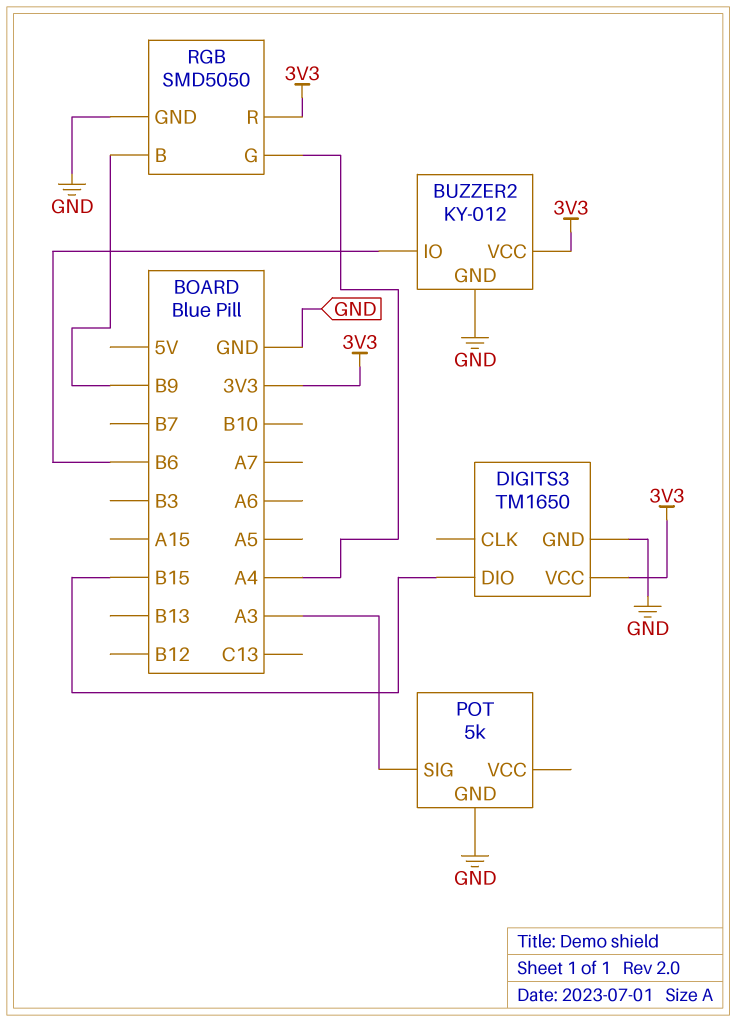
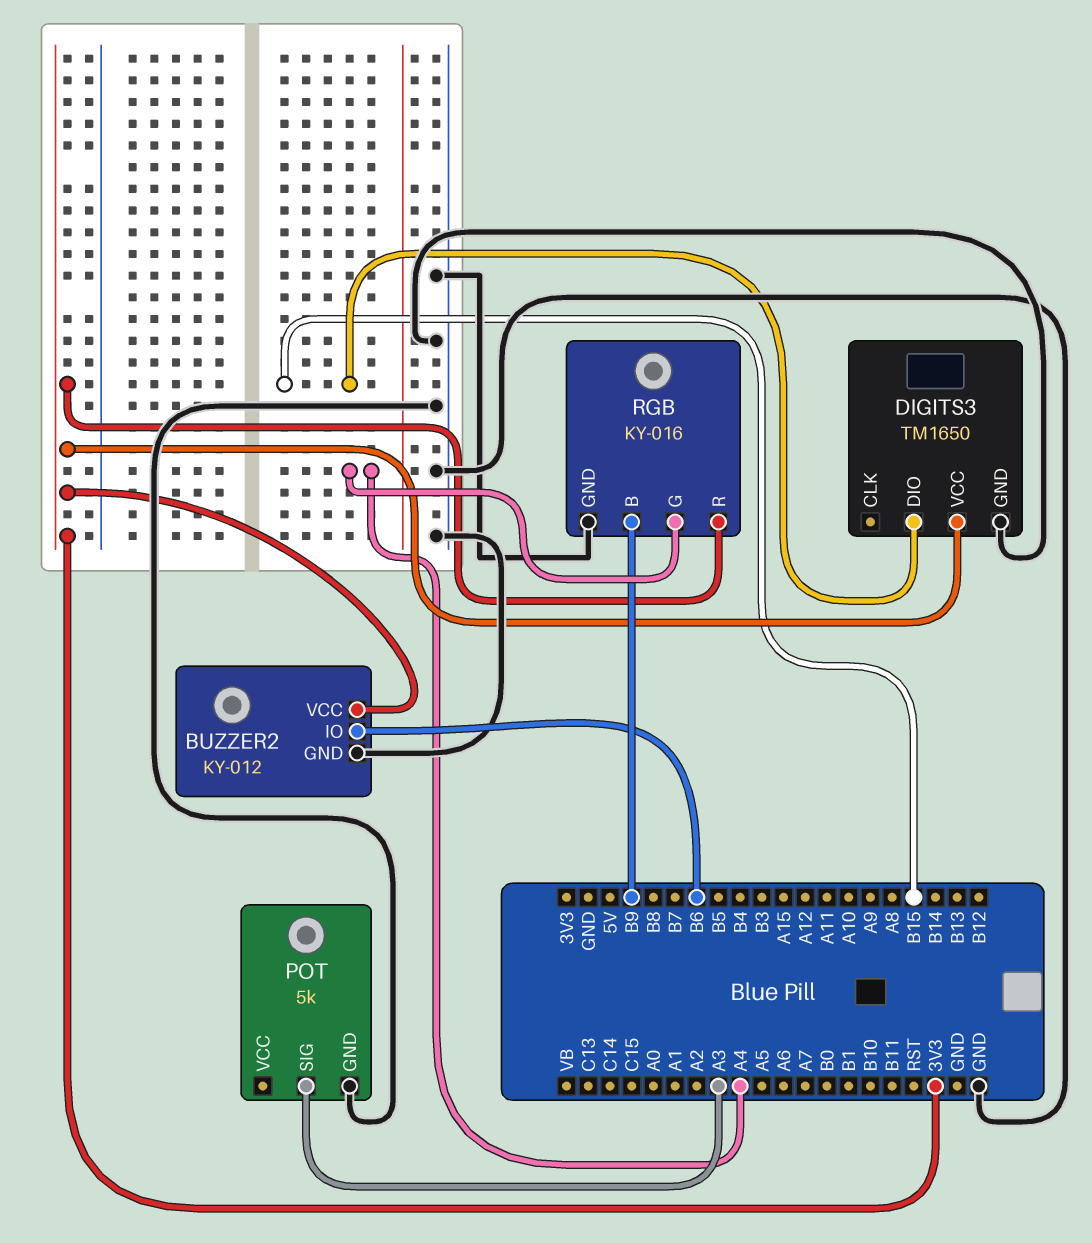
RGB: SMD5050 -> KY-016

